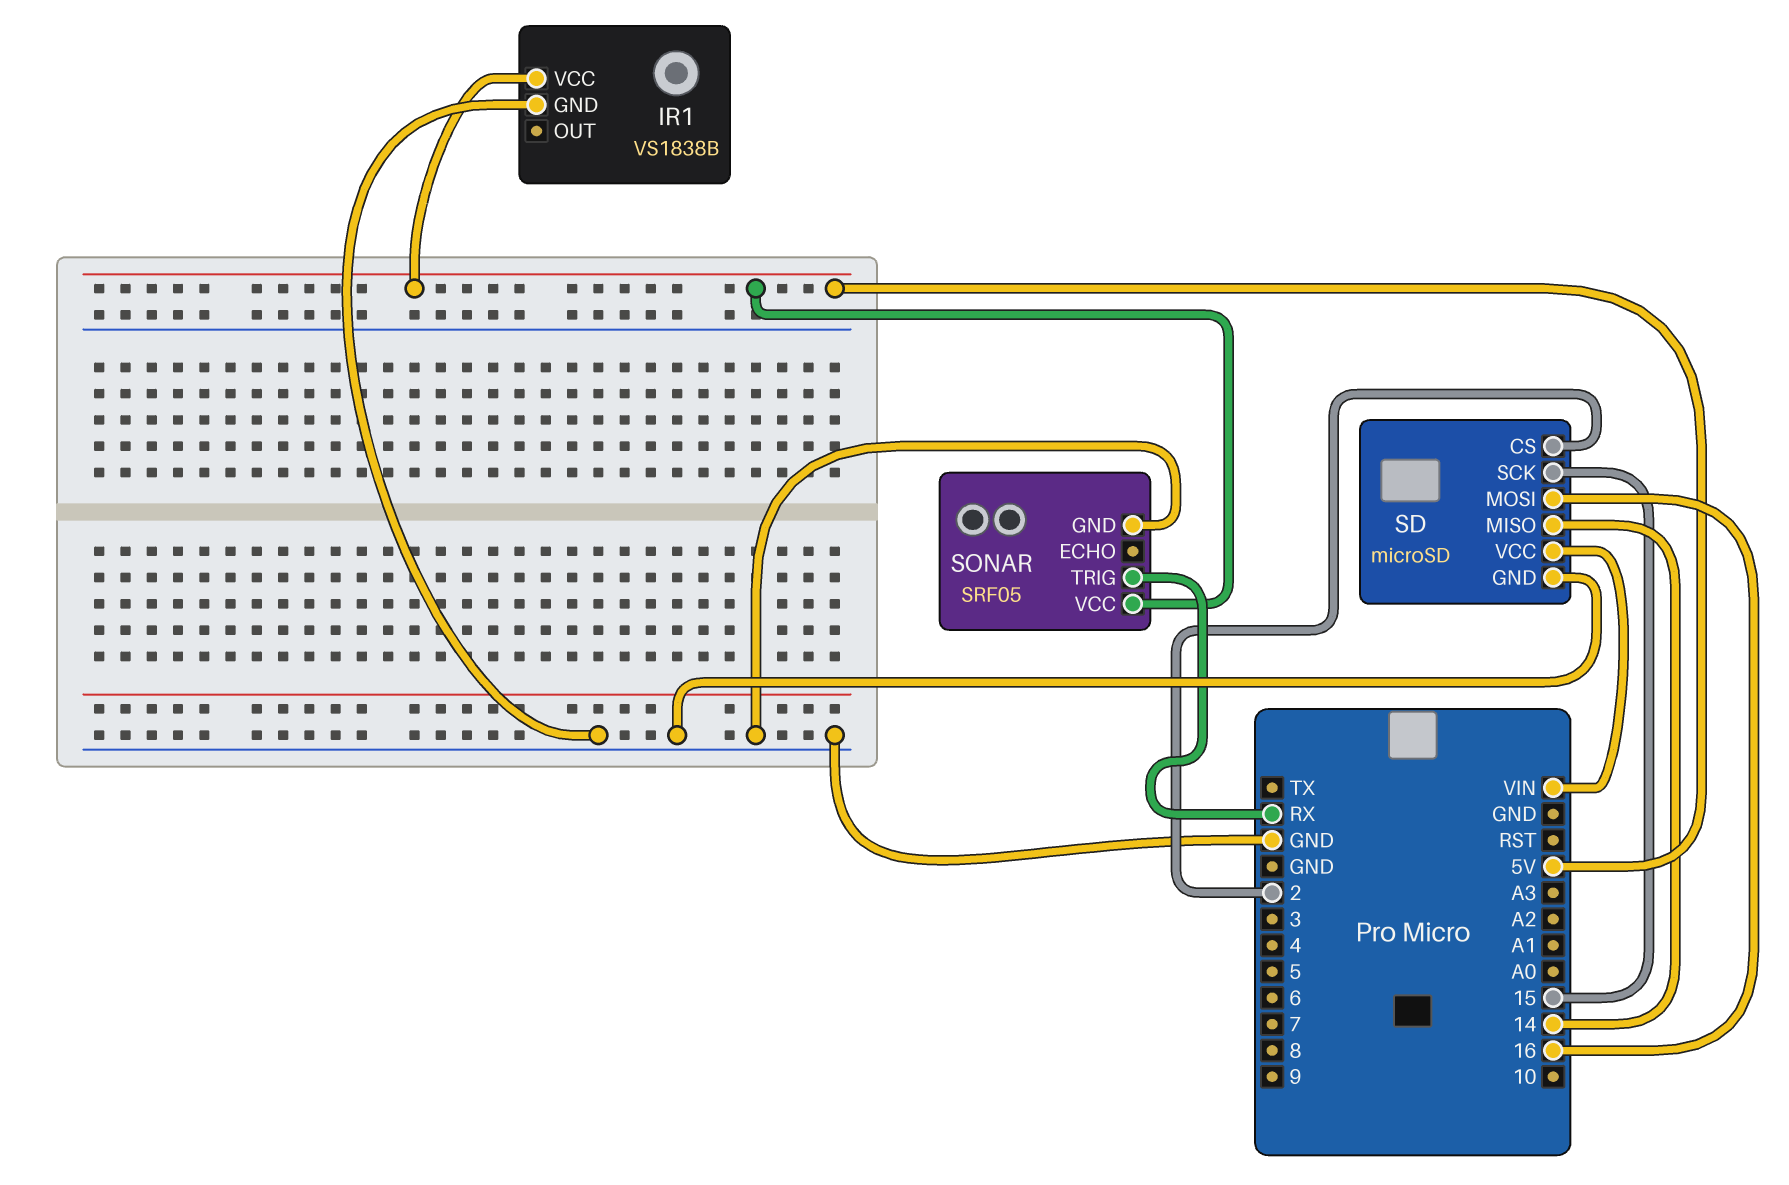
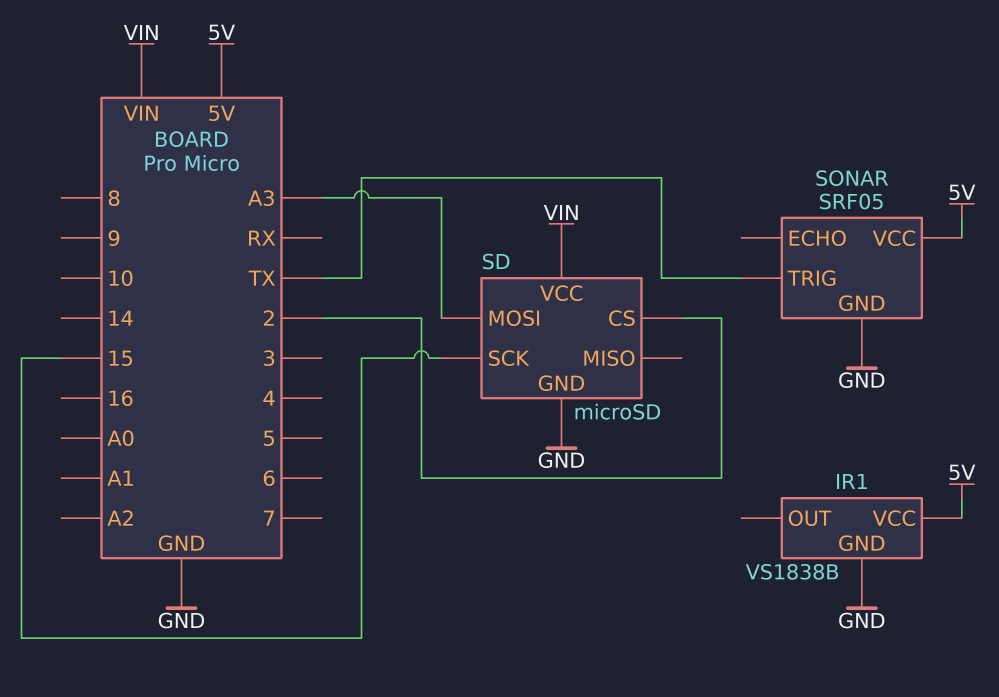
SD pin MISO: 14 -> none
SD pin MOSI: 16 -> A3
SONAR pin TRIG: RX -> TX

